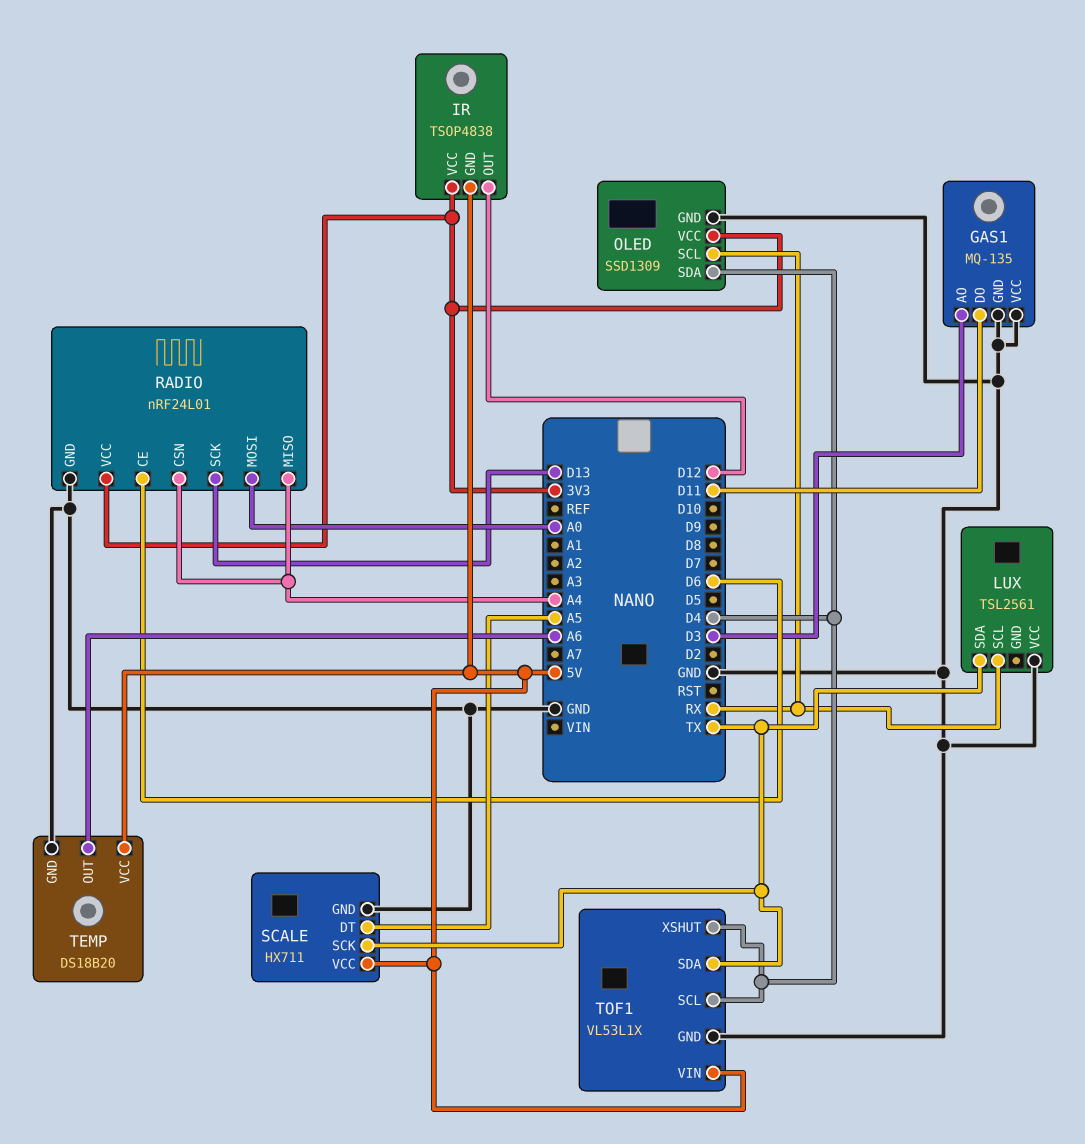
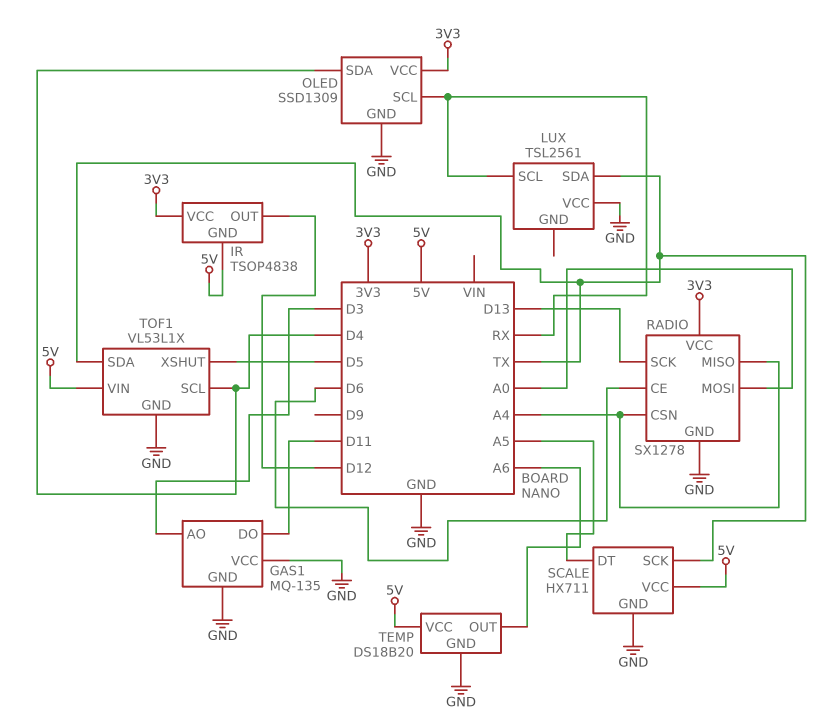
RADIO: nRF24L01 -> SX1278
TOF1 pin XSHUT: D4 -> D5

